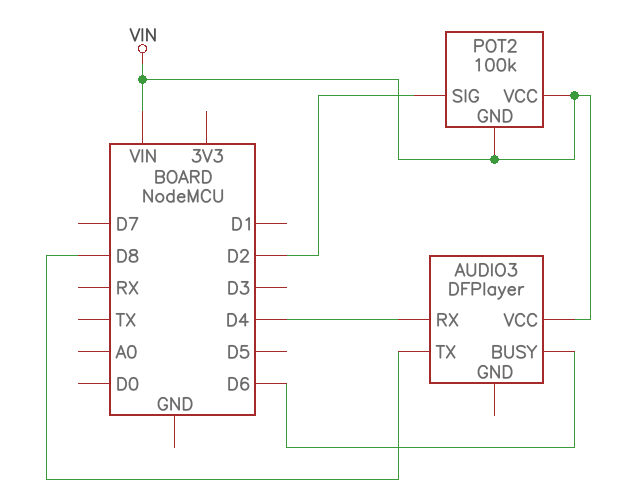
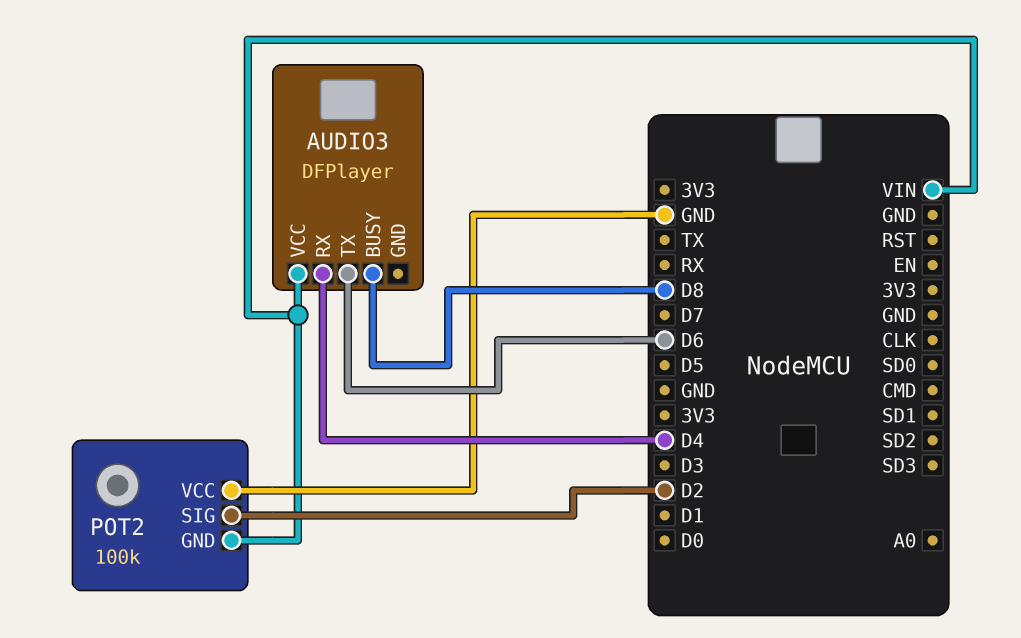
AUDIO3 pin BUSY: D6 -> D8
AUDIO3 pin TX: D8 -> D6
POT2 pin VCC: VIN -> GND

